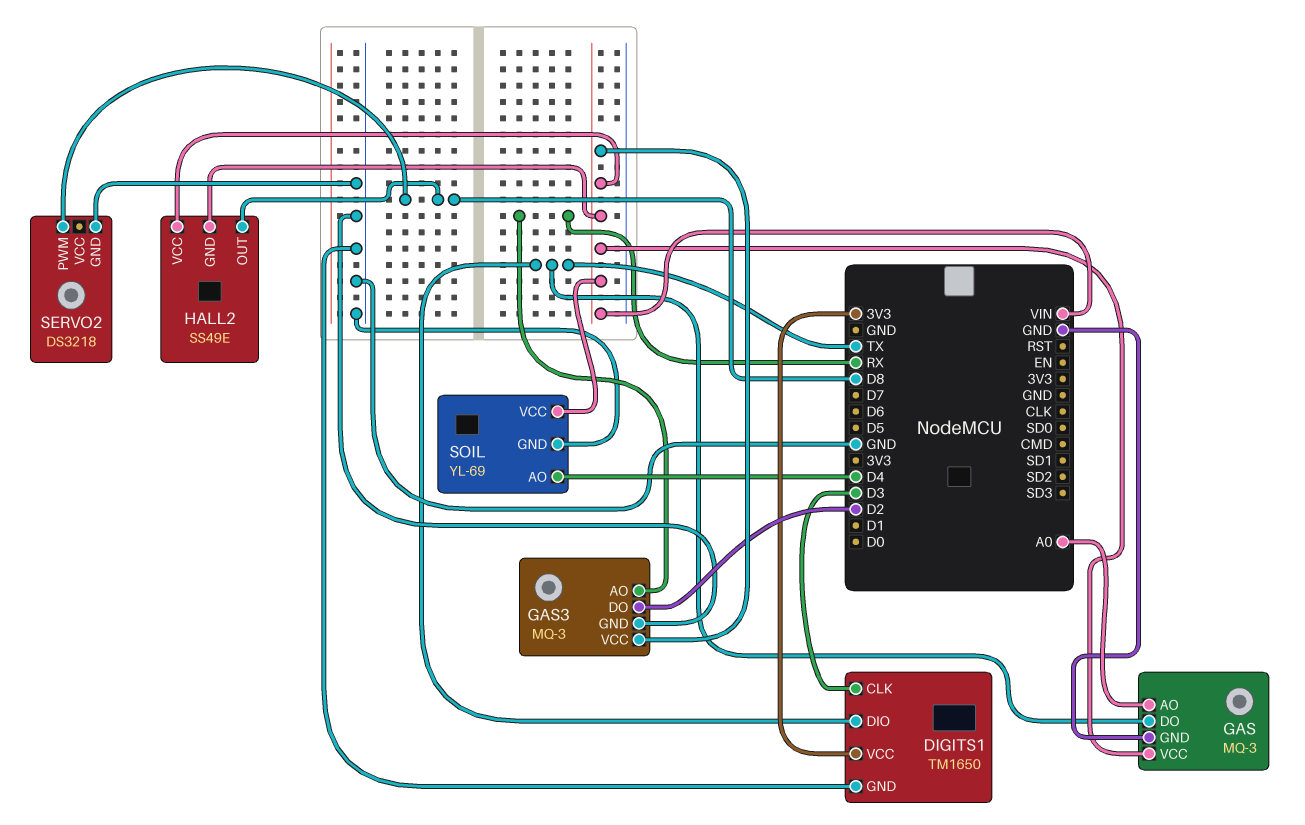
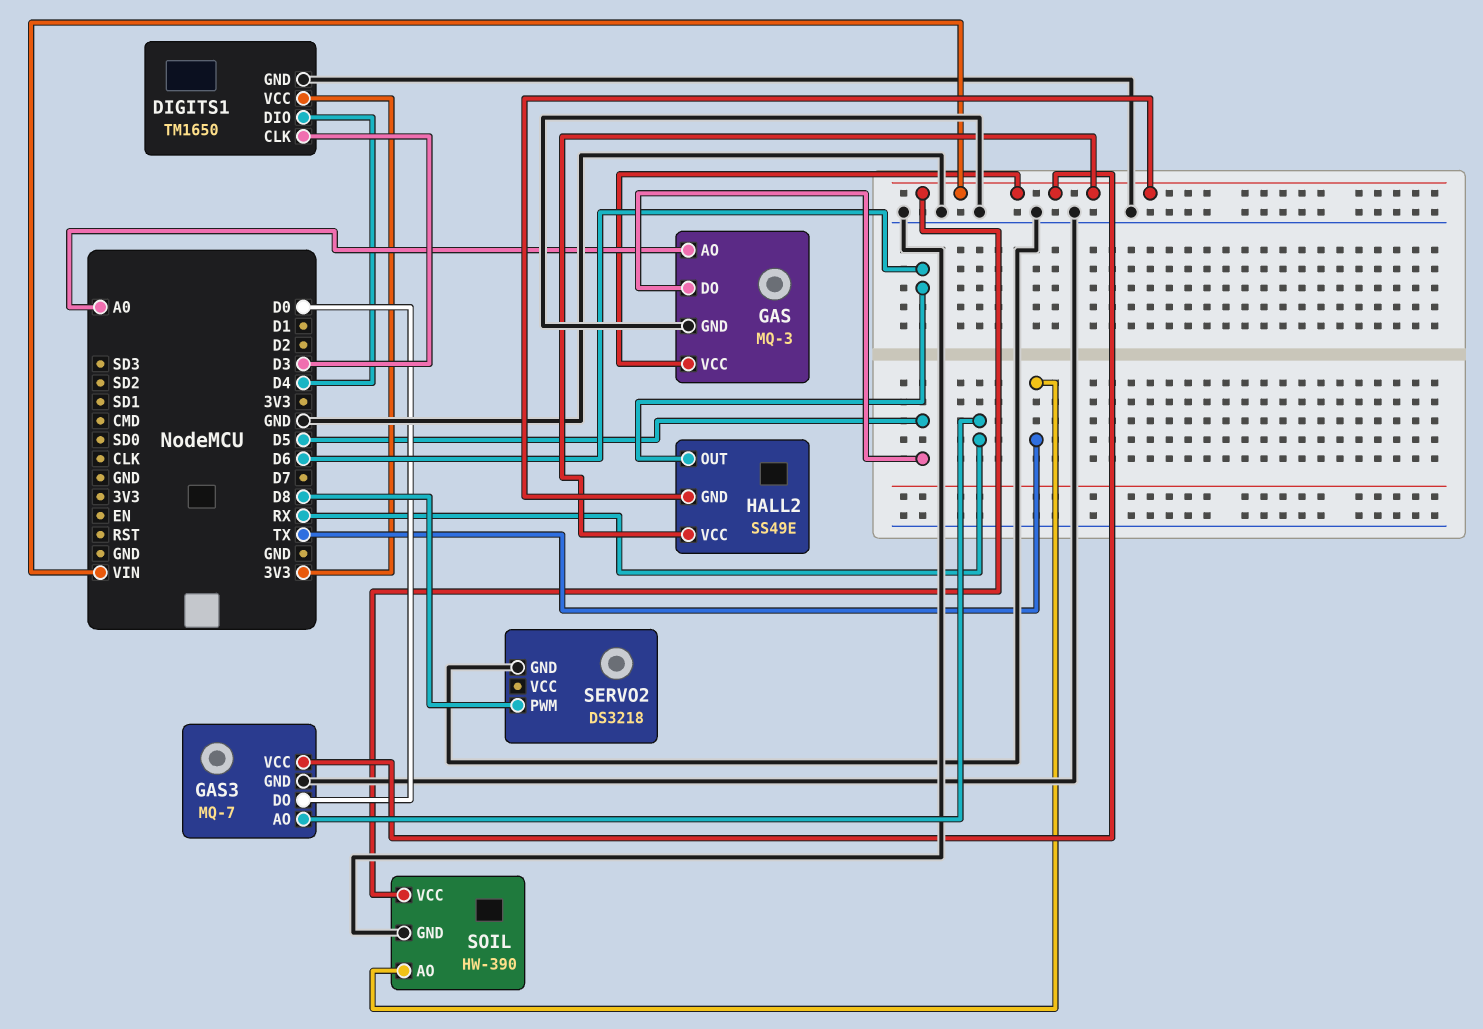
DIGITS1 pin DIO: TX -> D4
GAS pin DO: TX -> D5
GAS3: MQ-3 -> MQ-7
GAS3 pin DO: D2 -> D0
HALL2 pin OUT: D8 -> D6
SOIL: YL-69 -> HW-390
SOIL pin AO: D4 -> TX

